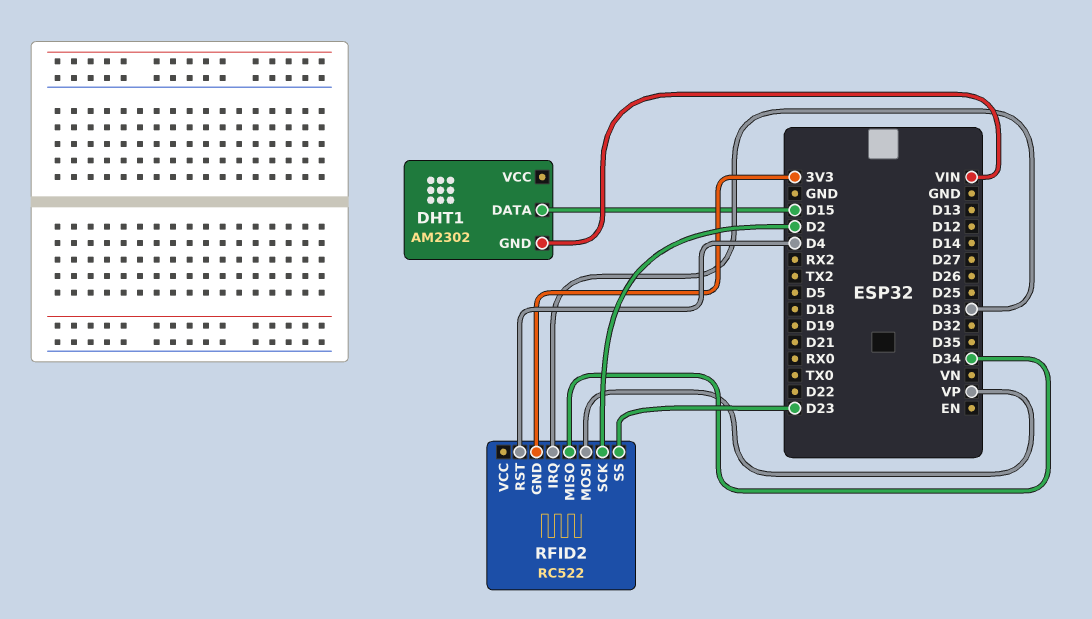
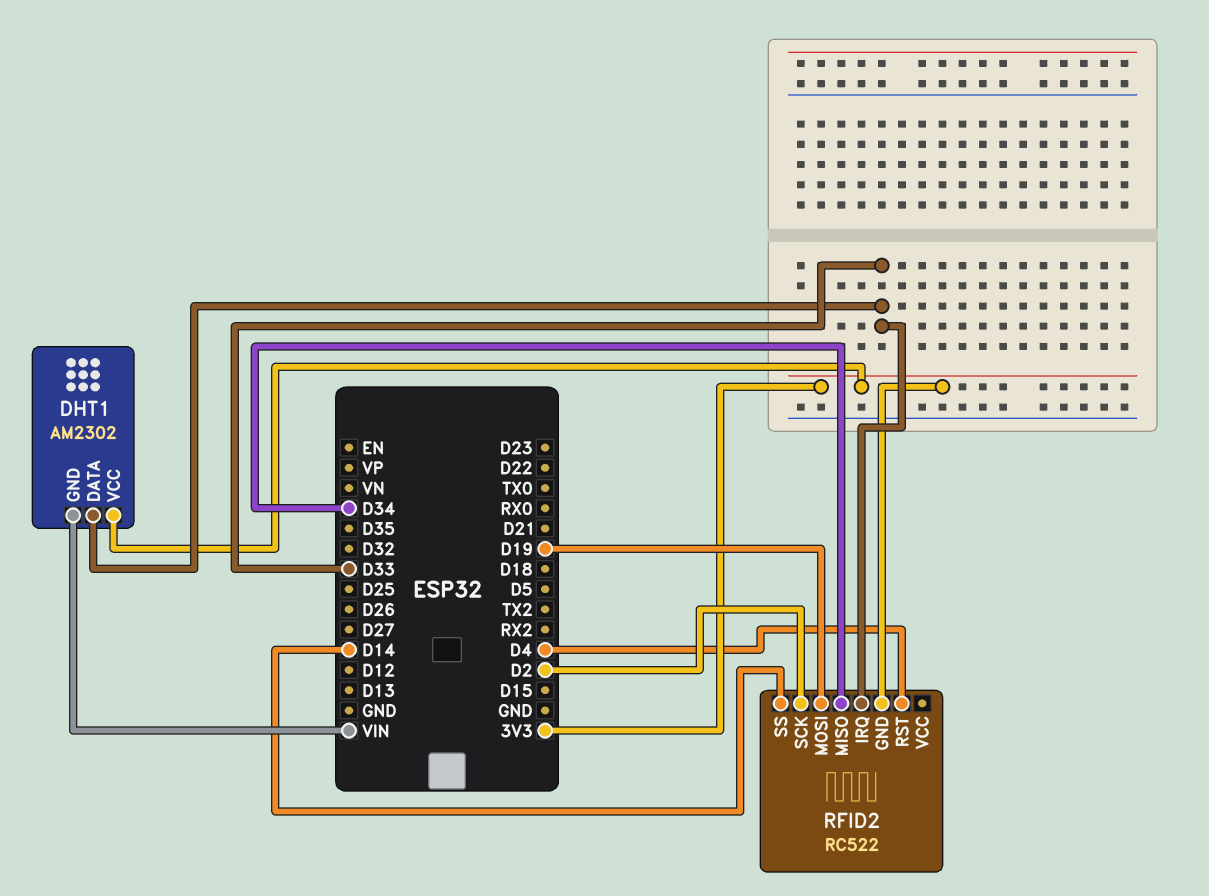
DHT1 pin DATA: D15 -> D33
DHT1 pin VCC: none -> 3V3
RFID2 pin MOSI: VP -> D19
RFID2 pin SS: D23 -> D14

